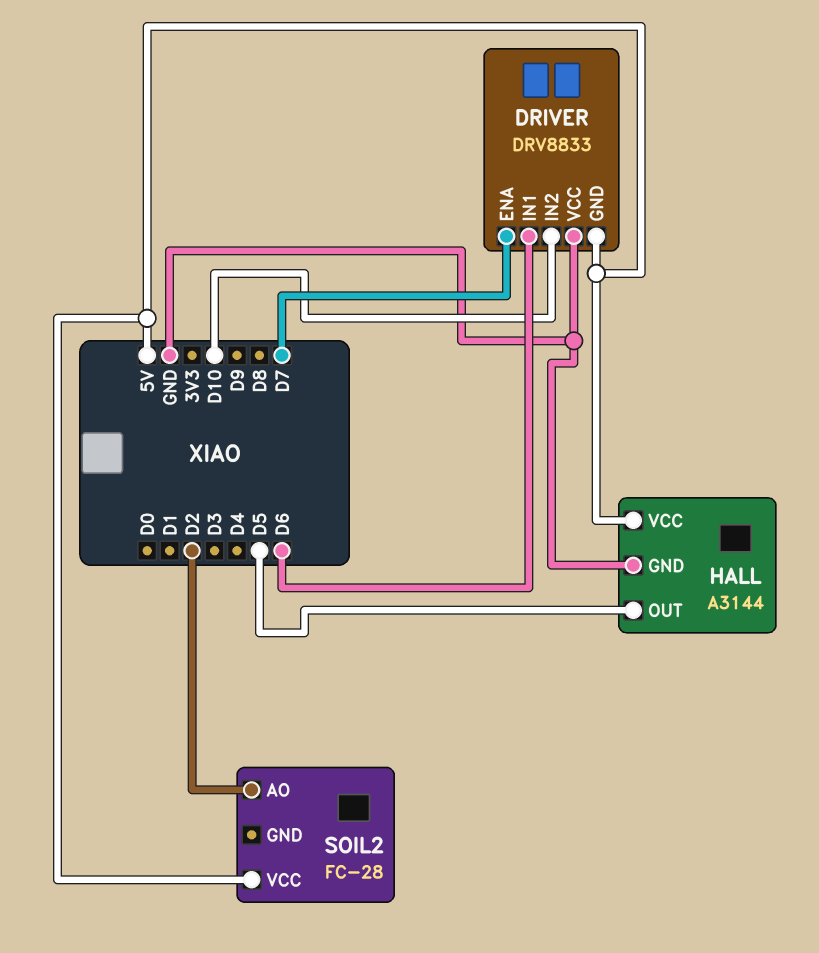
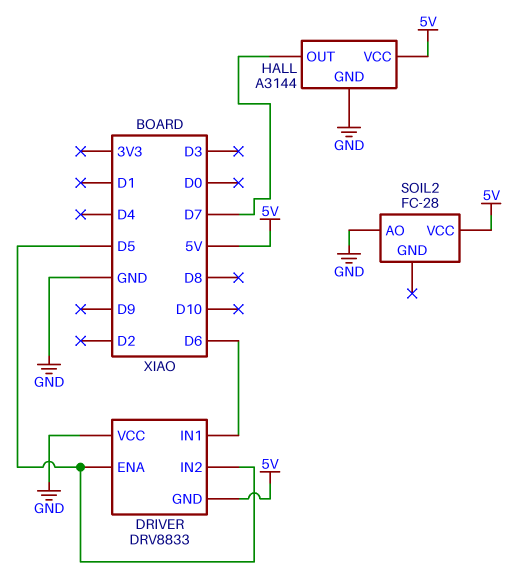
DRIVER pin ENA: D7 -> D5
DRIVER pin IN2: D10 -> D5
HALL pin OUT: D5 -> D7
SOIL2 pin AO: D2 -> GND

